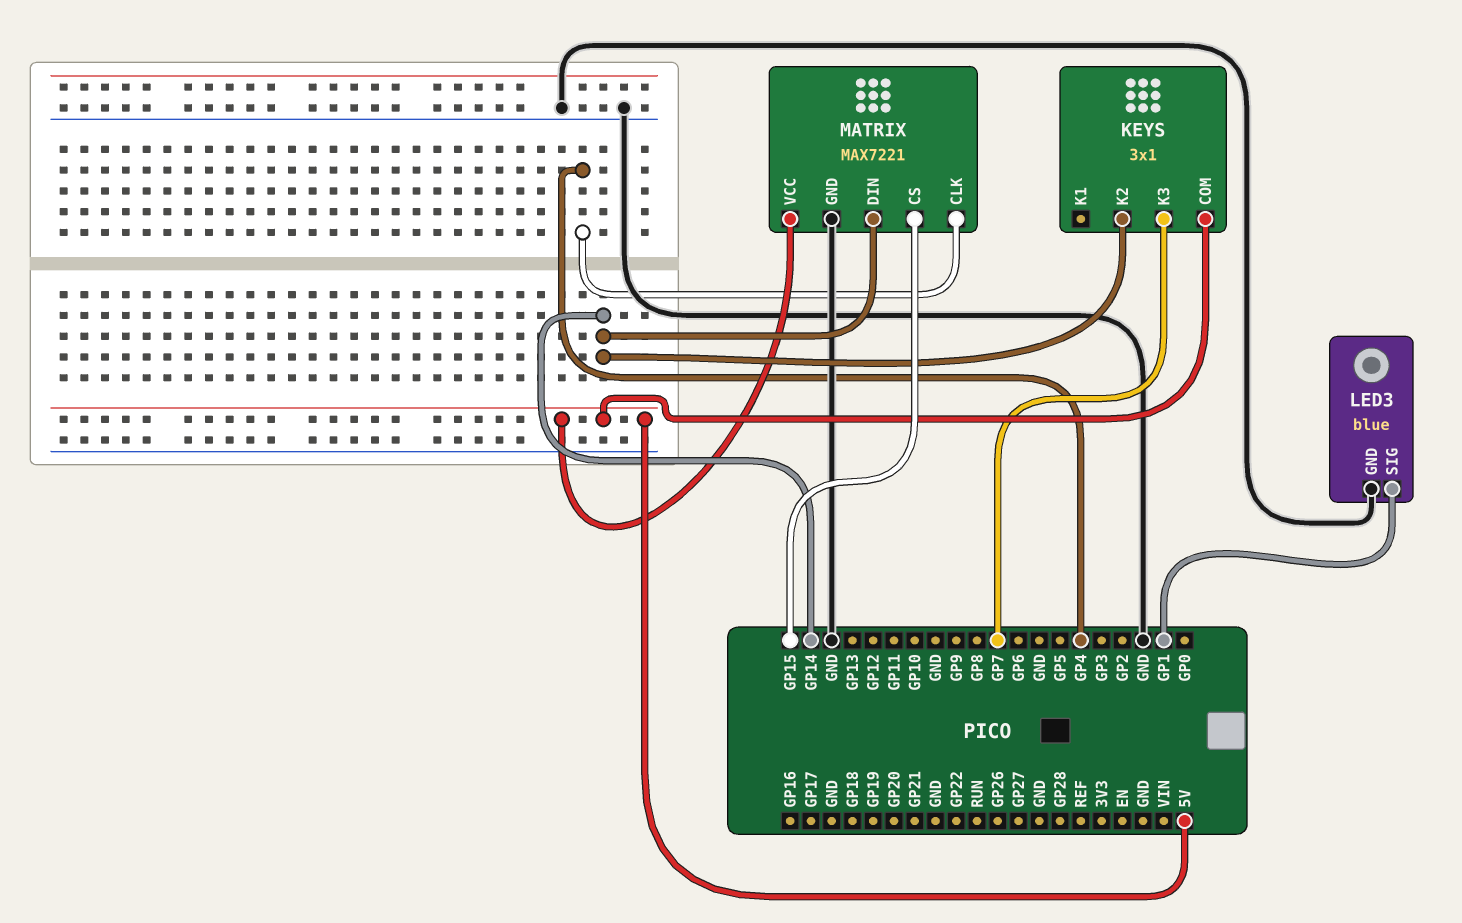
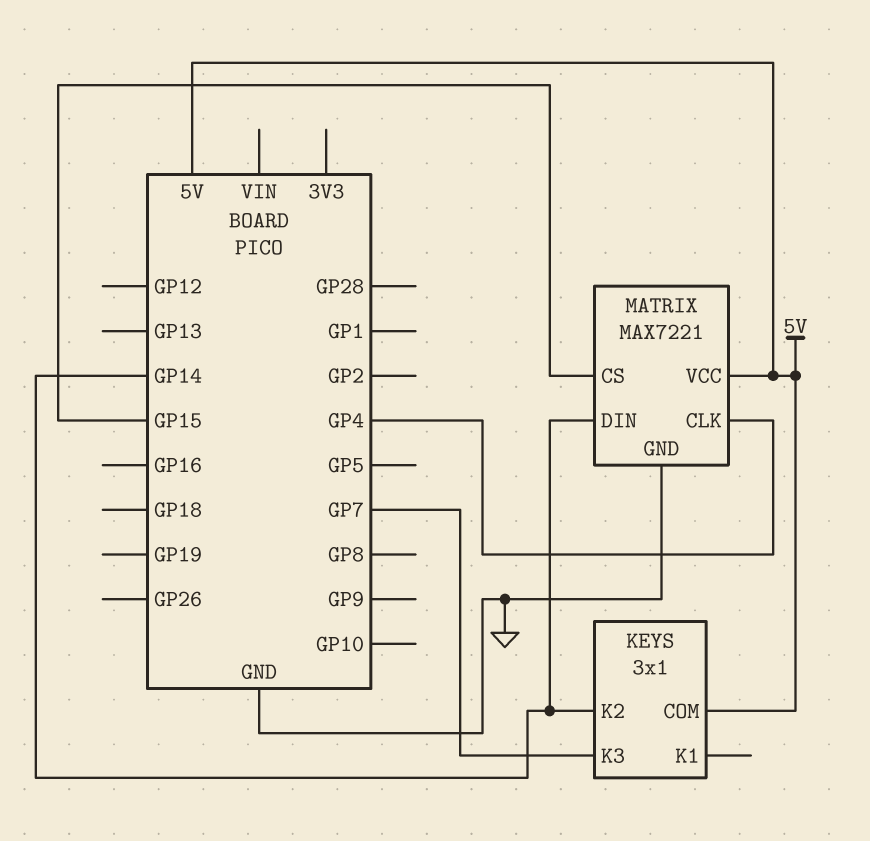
LED3: blue -> none
LED3 pin GND: GND -> none
LED3 pin SIG: GP1 -> none

